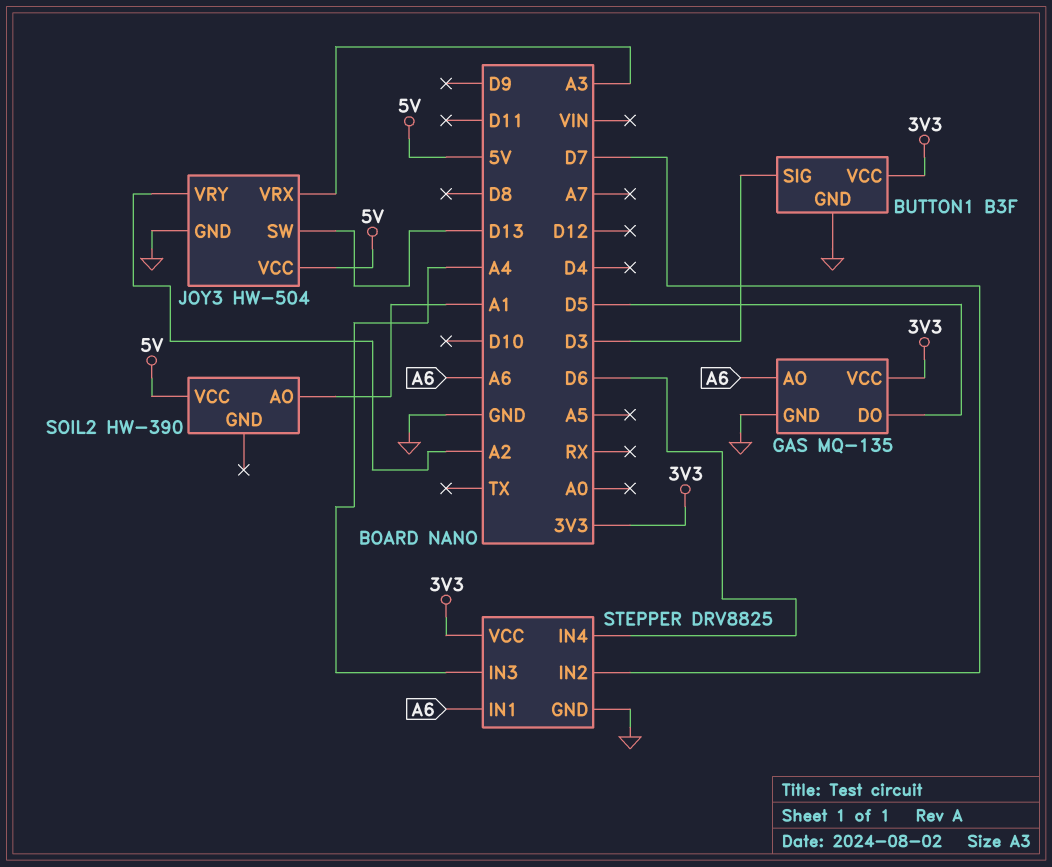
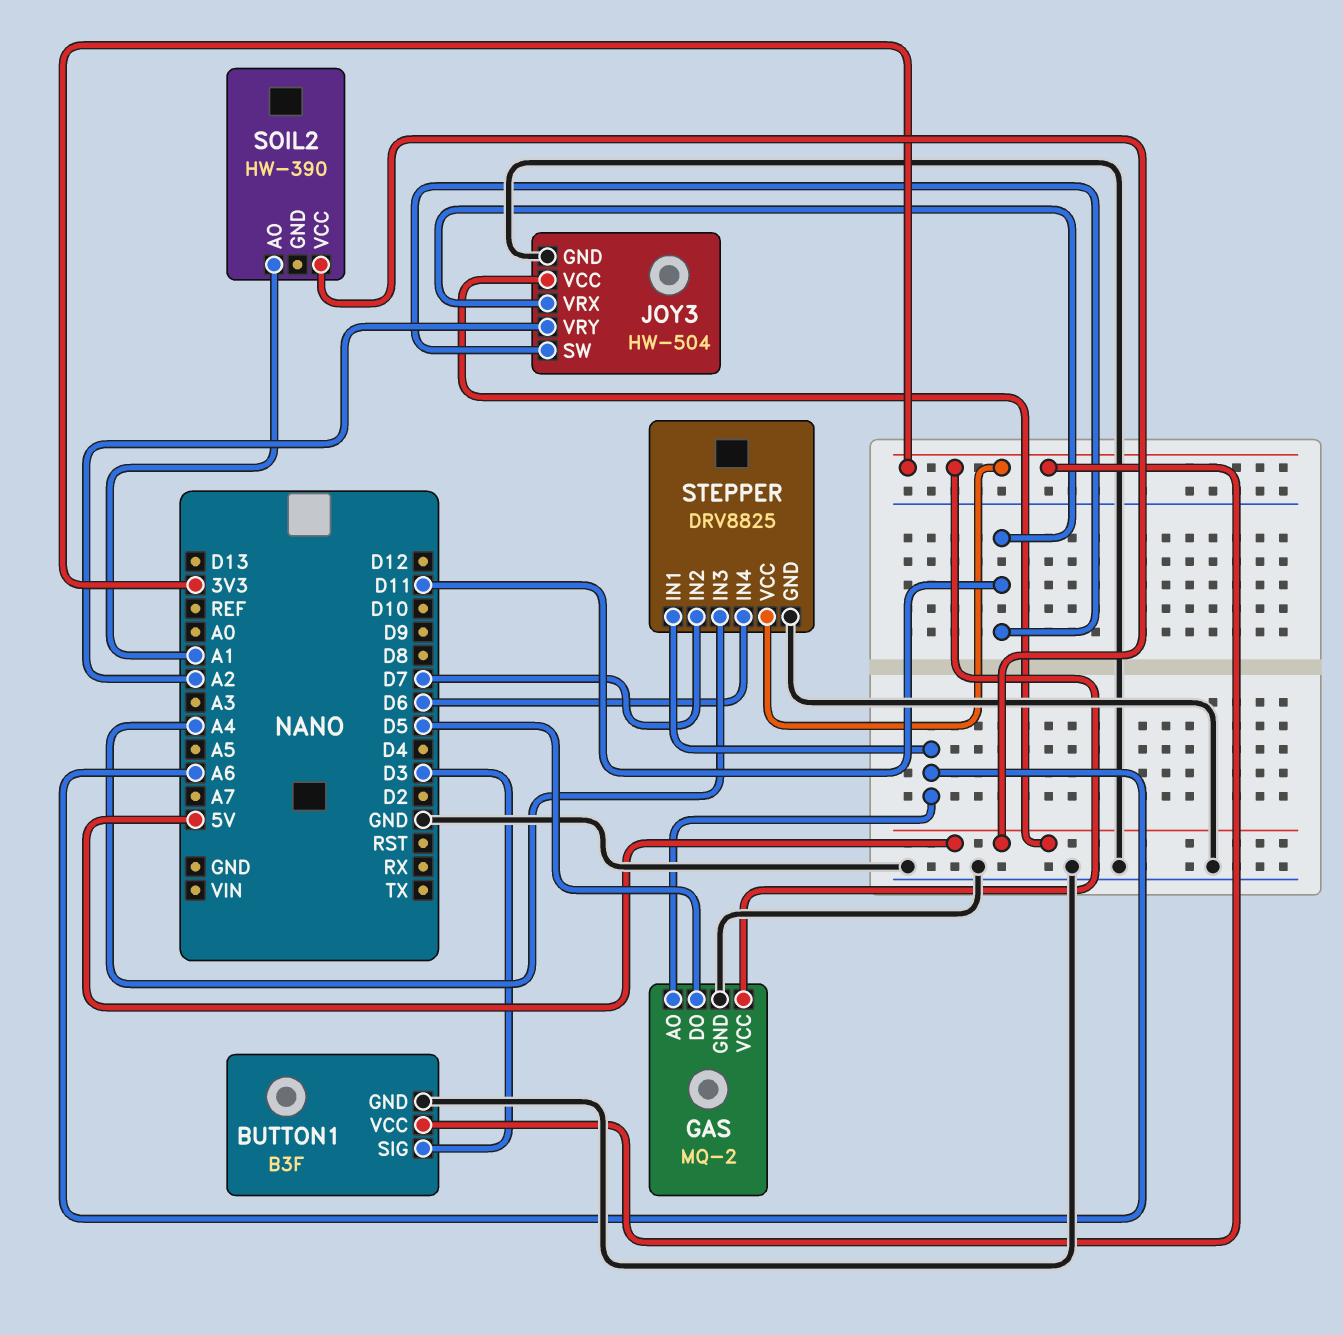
GAS: MQ-135 -> MQ-2
JOY3 pin SW: D13 -> D11
JOY3 pin VRX: A3 -> D11

